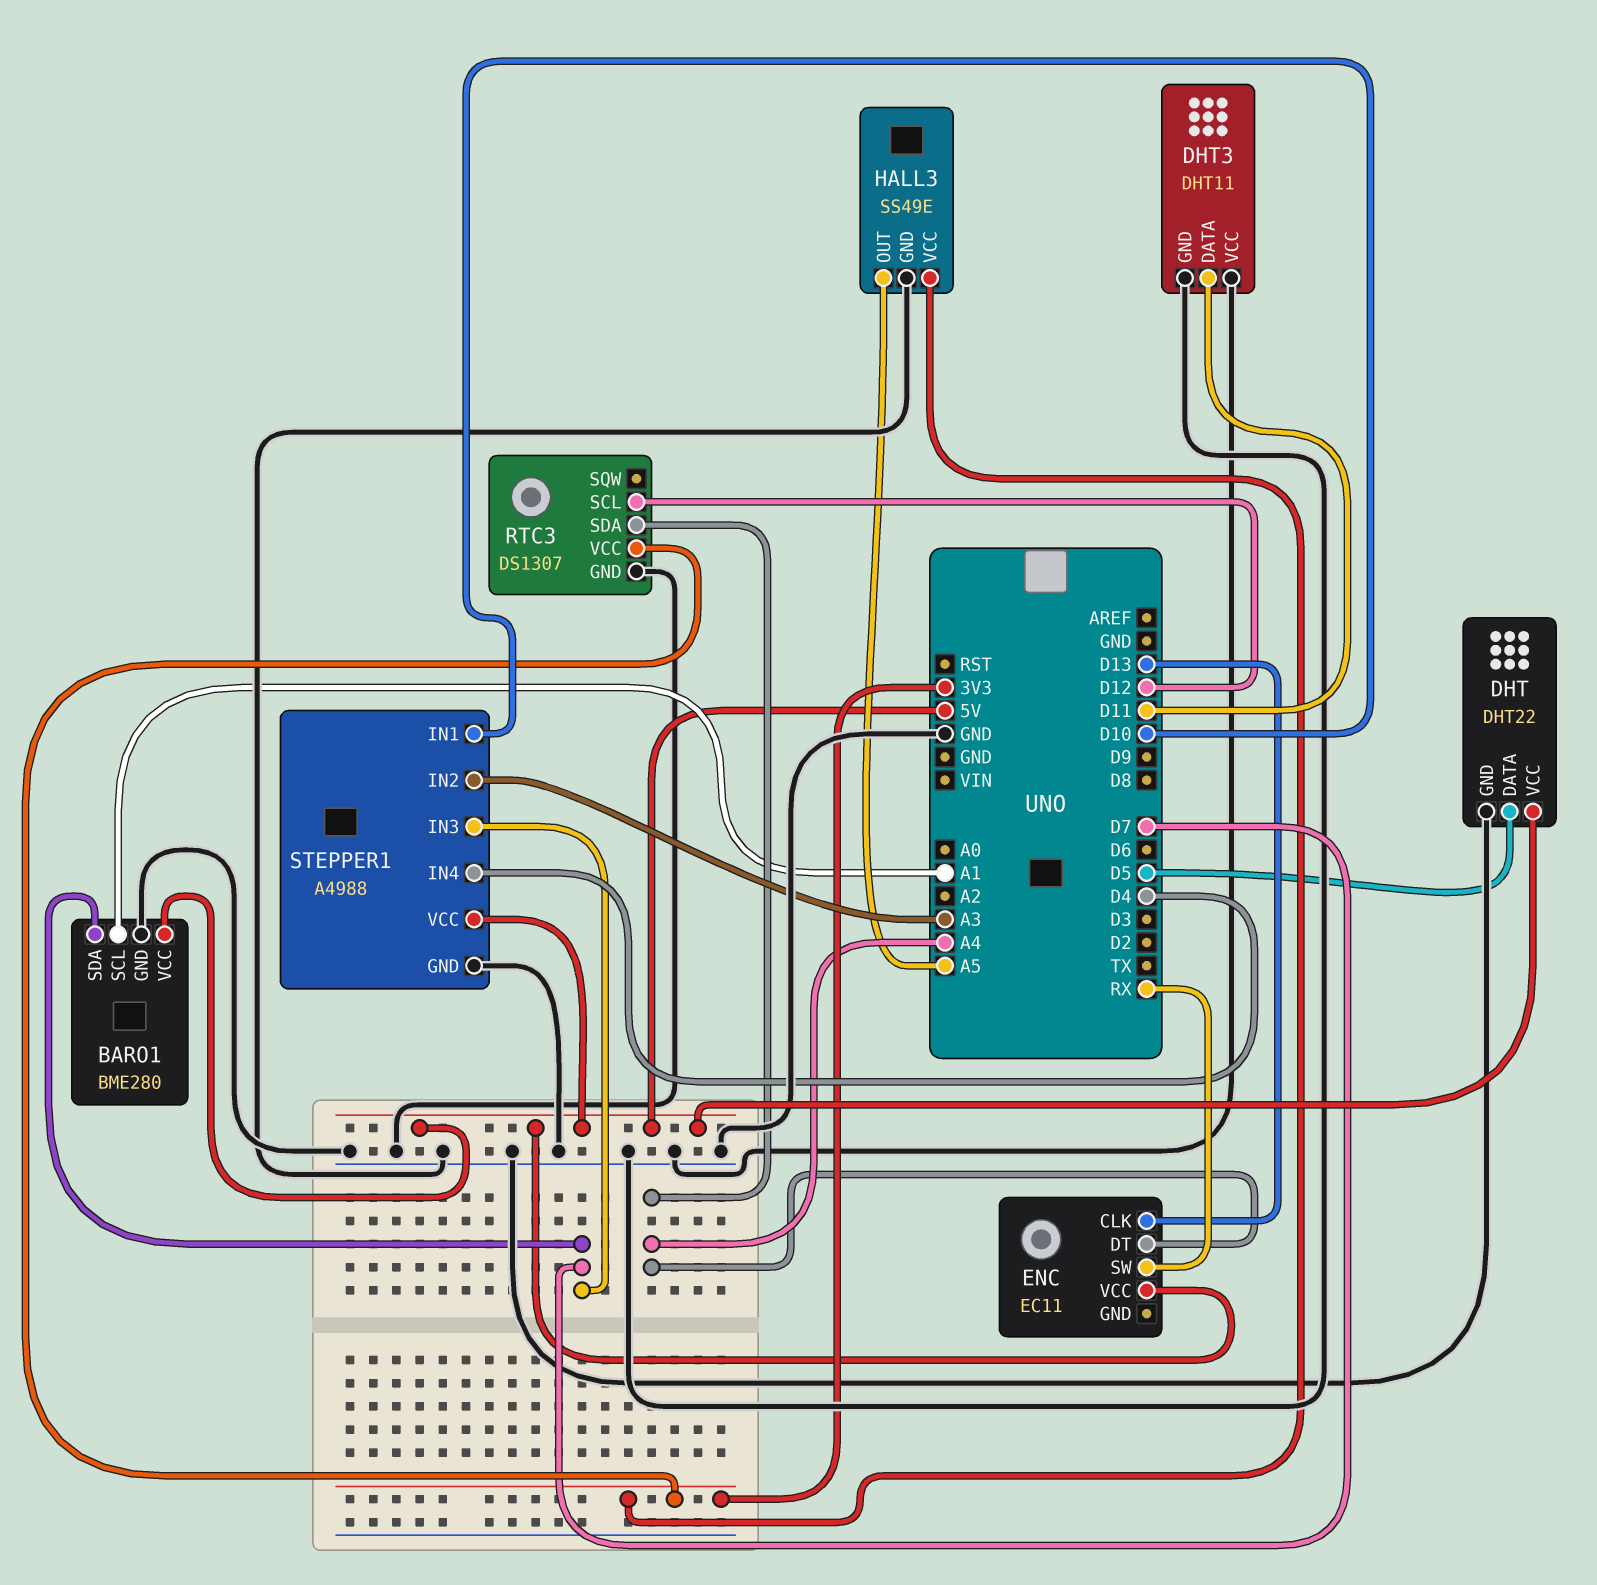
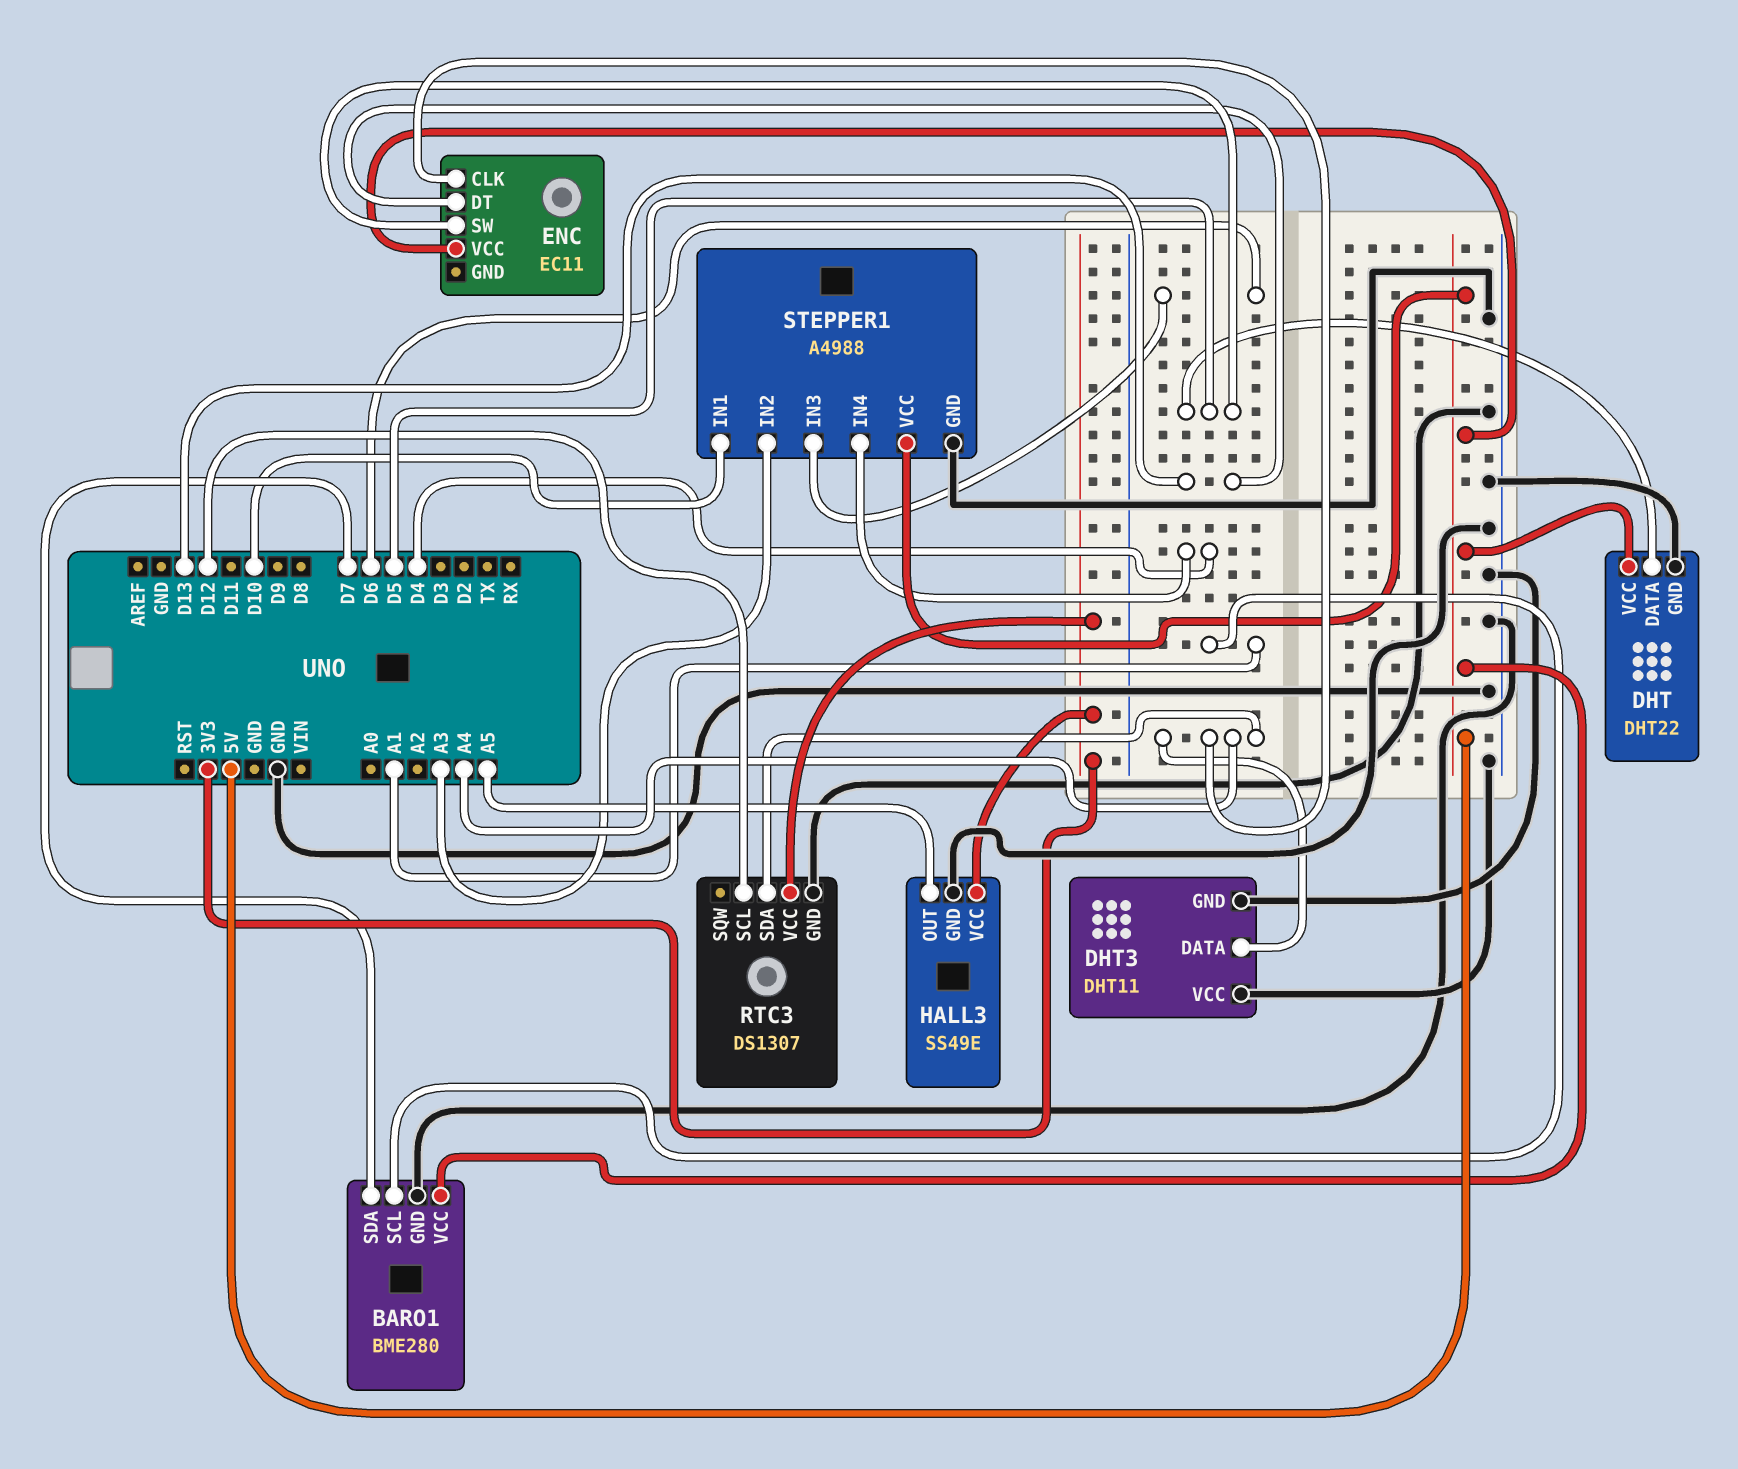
DHT3 pin DATA: D11 -> A4
ENC pin CLK: D13 -> A4
ENC pin DT: A4 -> D13
ENC pin SW: RX -> D5
STEPPER1 pin IN3: D7 -> D6

